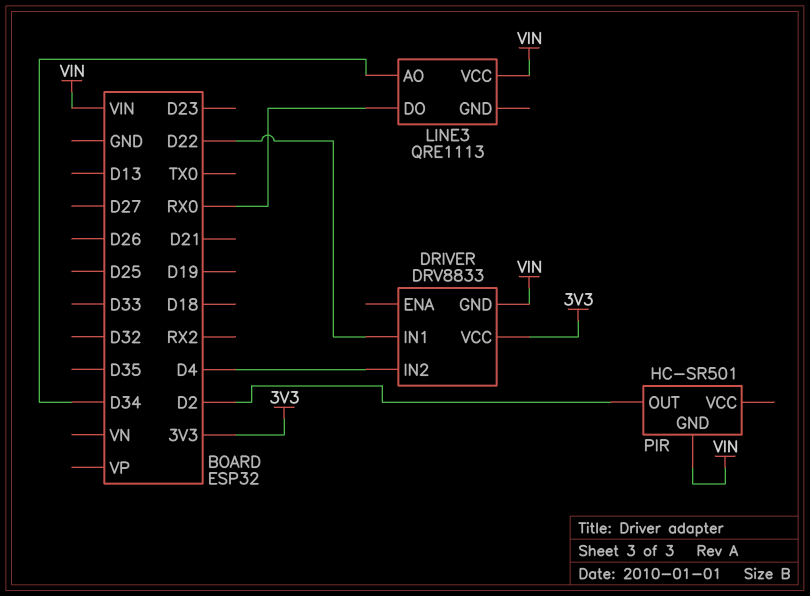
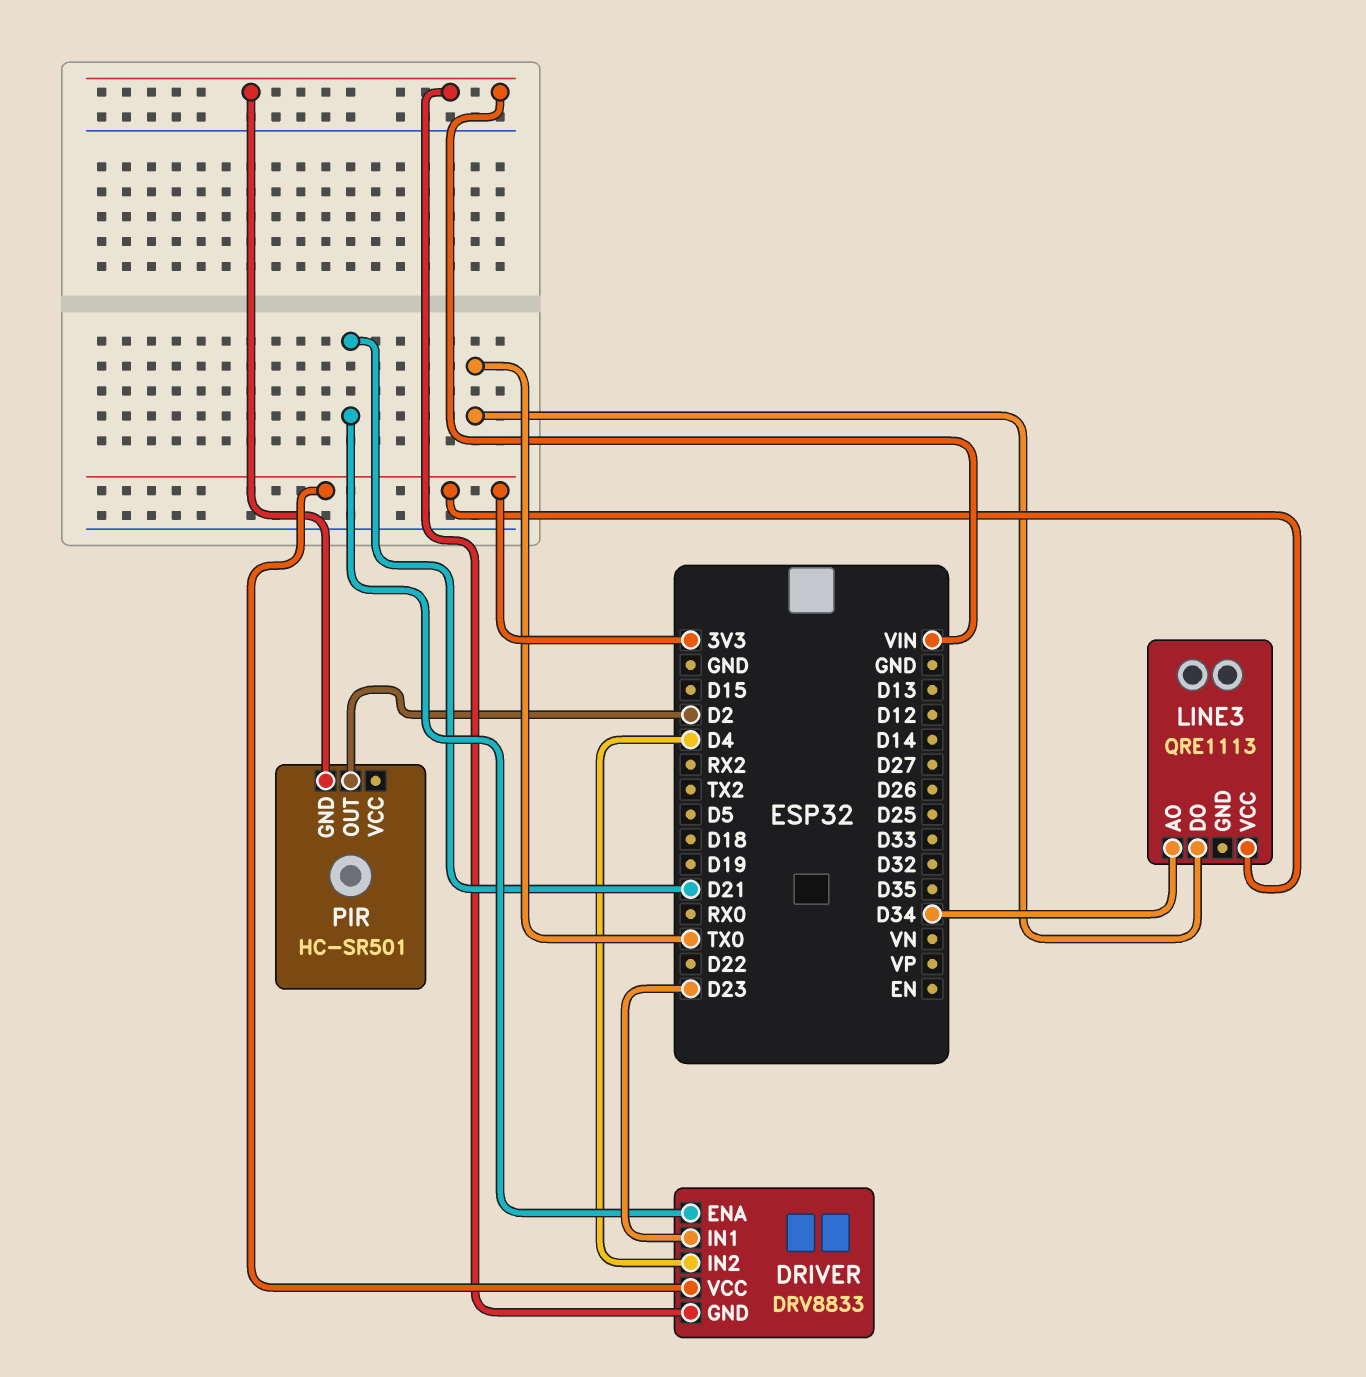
DRIVER pin ENA: none -> D21
DRIVER pin IN1: D22 -> D23
LINE3 pin DO: RX0 -> TX0
LINE3 pin VCC: VIN -> 3V3

